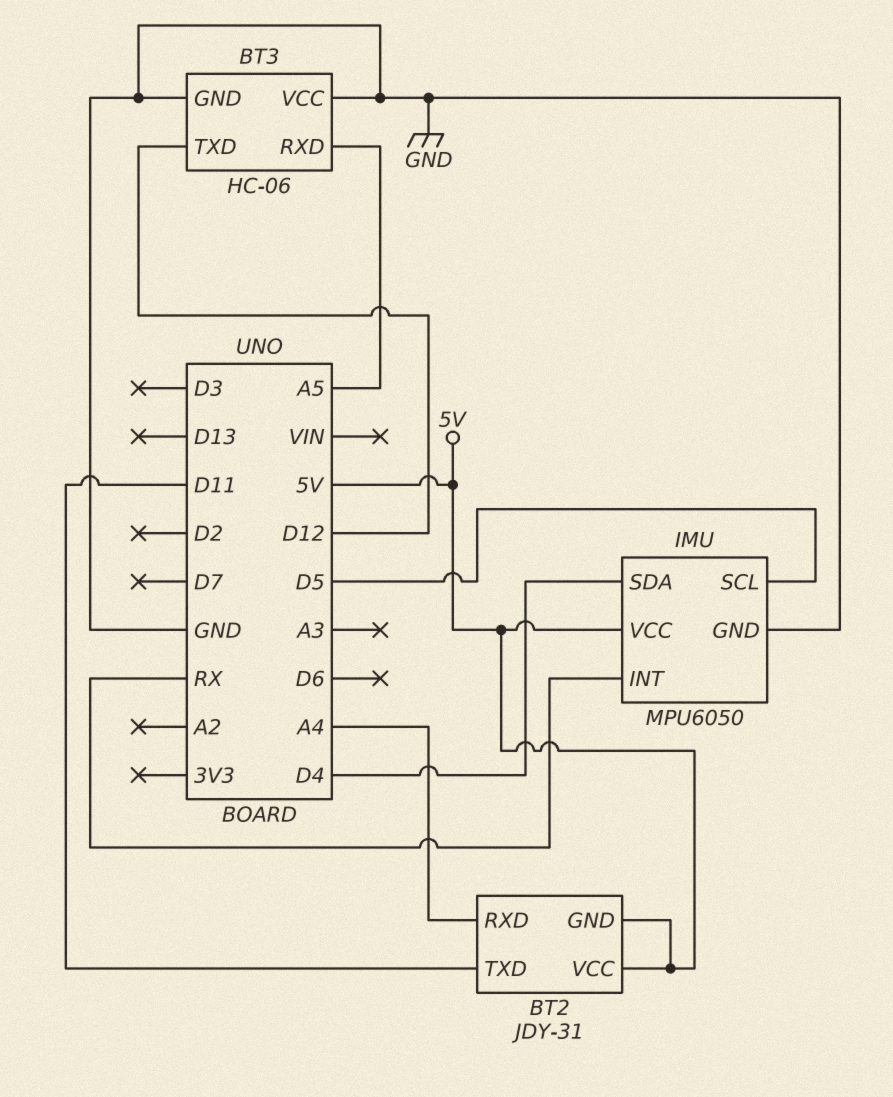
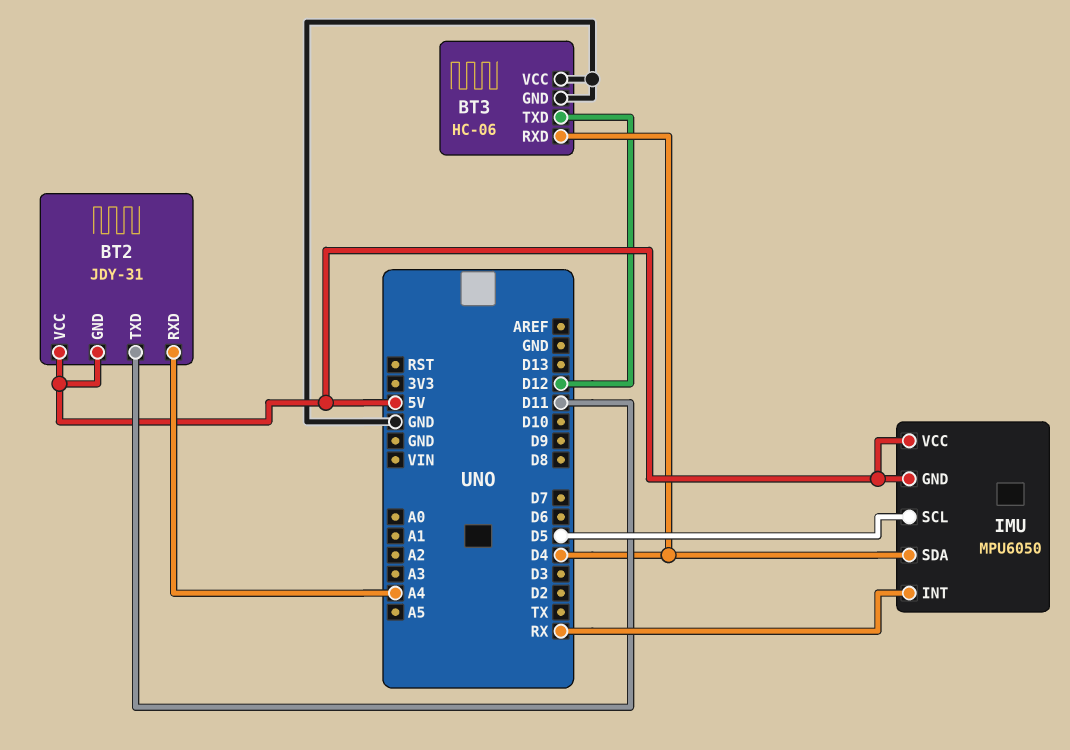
BT3 pin RXD: A5 -> D4
IMU pin GND: GND -> 5V

